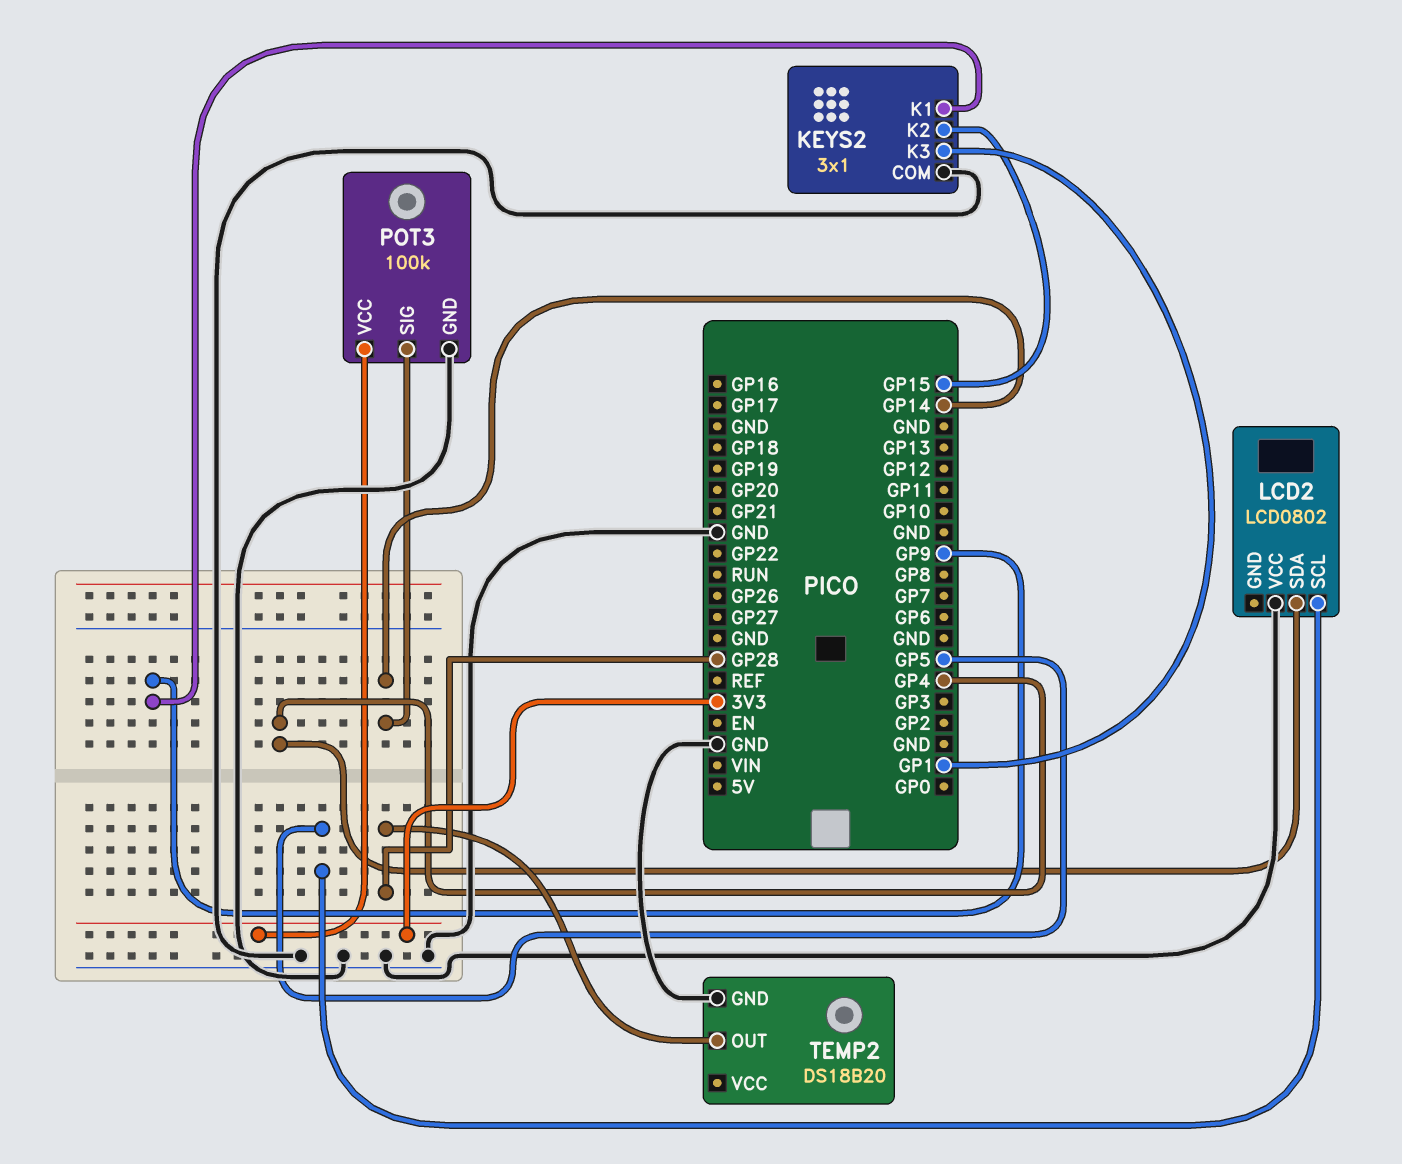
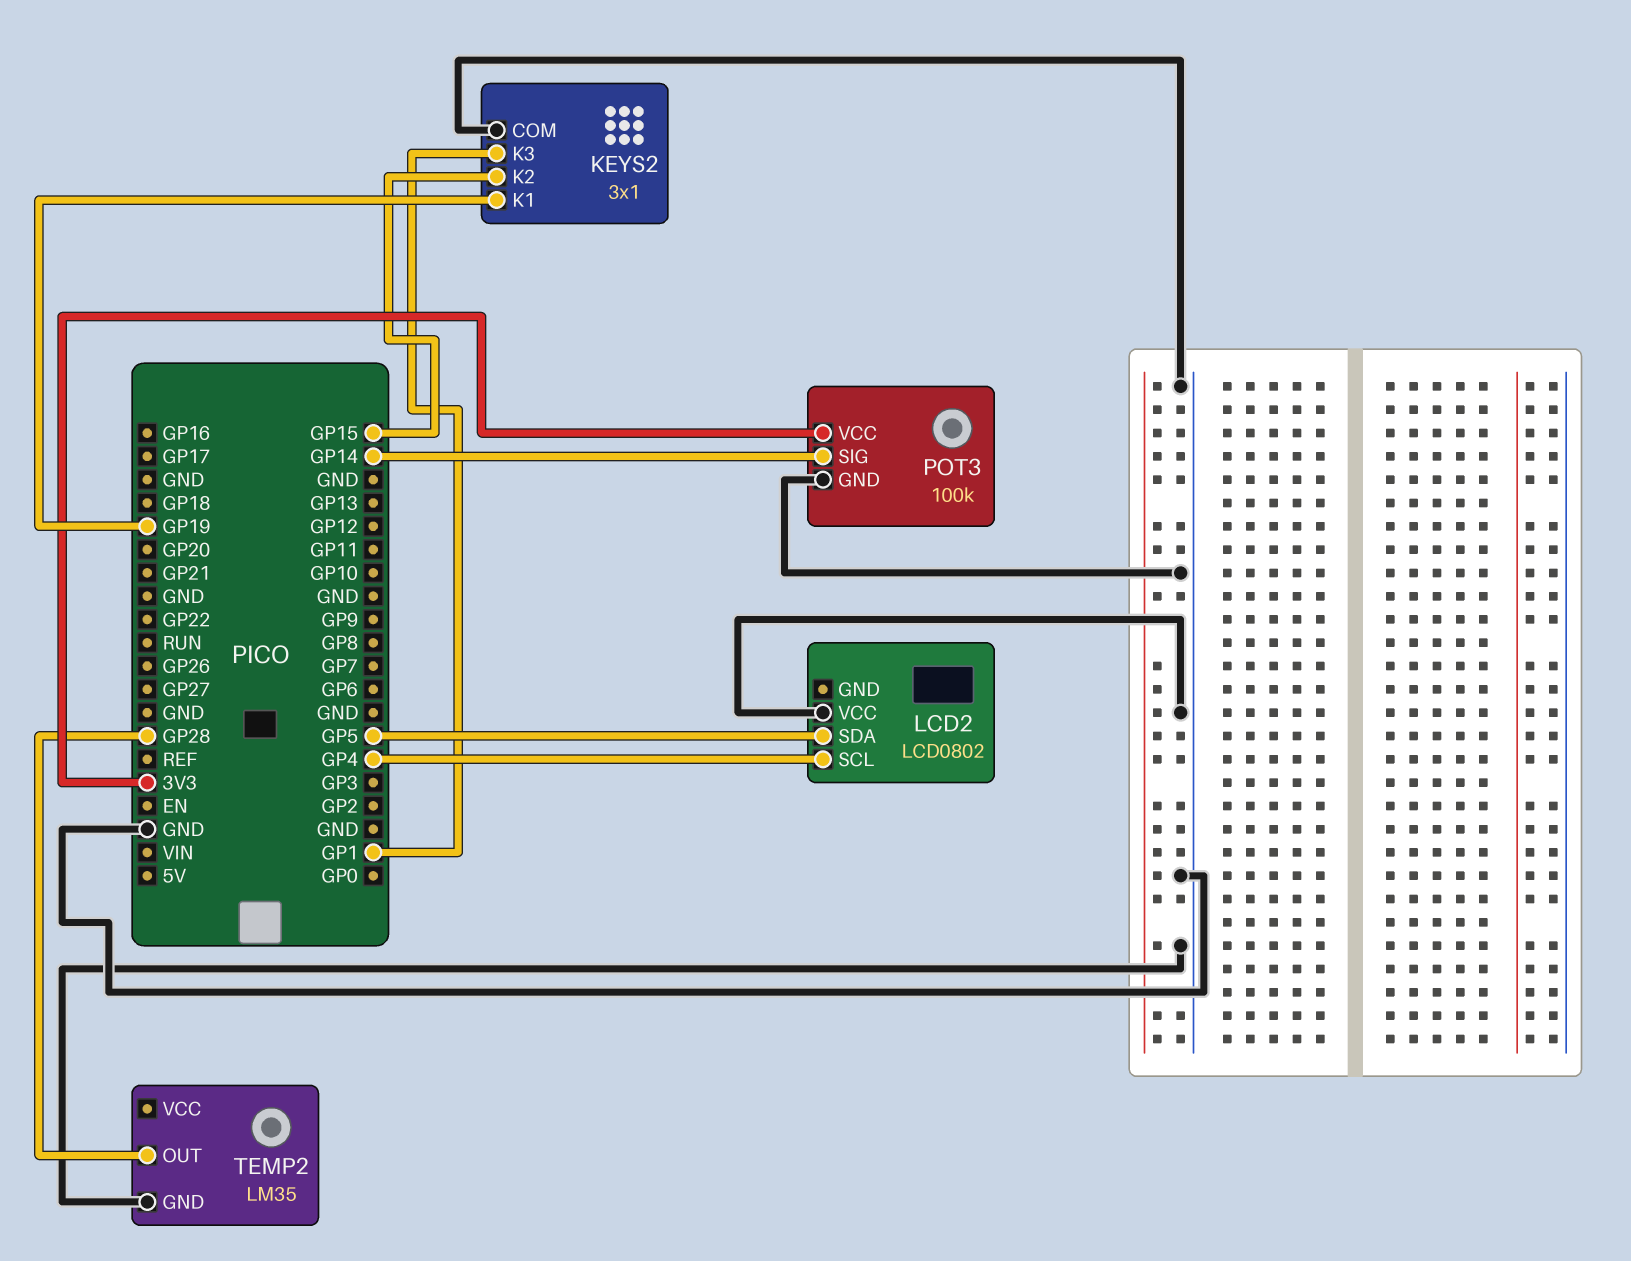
KEYS2 pin K1: GP9 -> GP19
LCD2 pin SCL: GP5 -> GP4
LCD2 pin SDA: GP4 -> GP5
TEMP2: DS18B20 -> LM35

